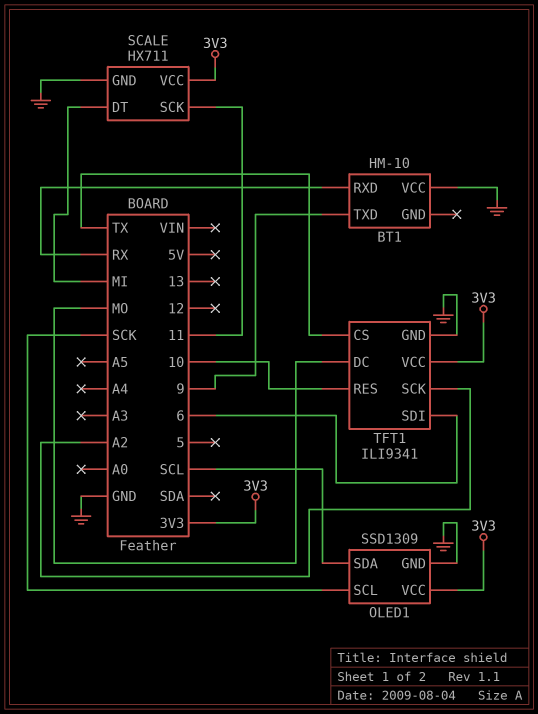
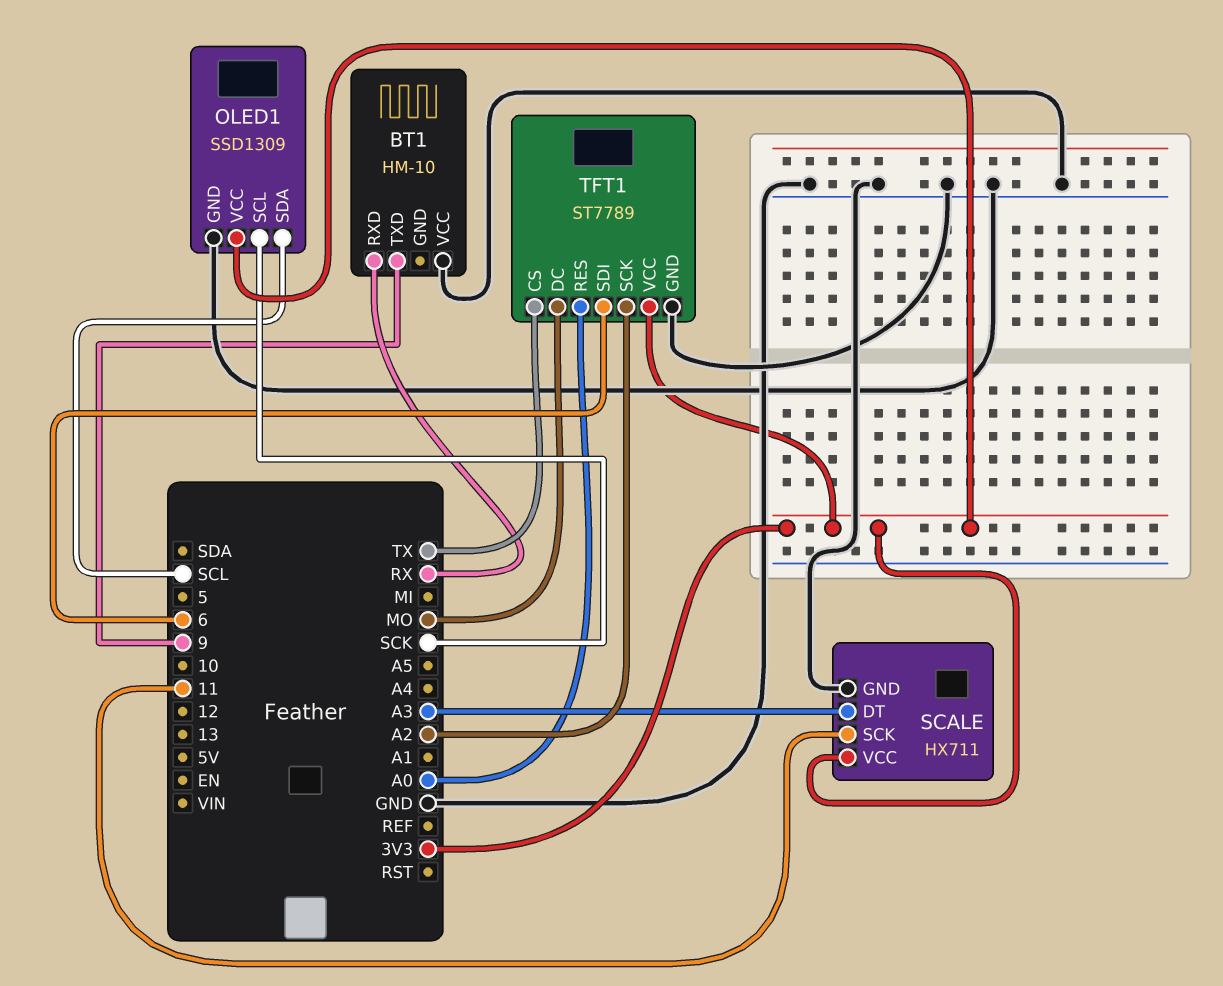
SCALE pin DT: MI -> A3
TFT1: ILI9341 -> ST7789
TFT1 pin RES: 10 -> A0

